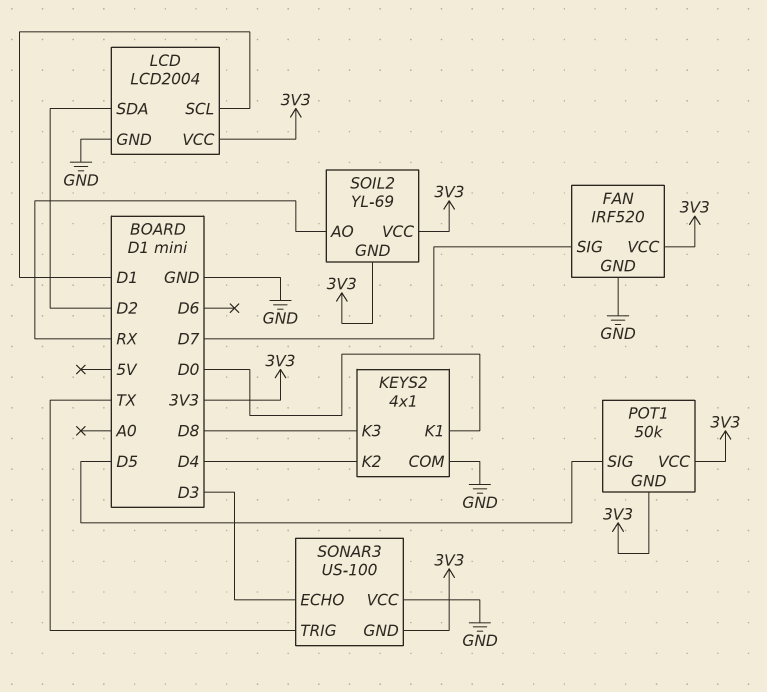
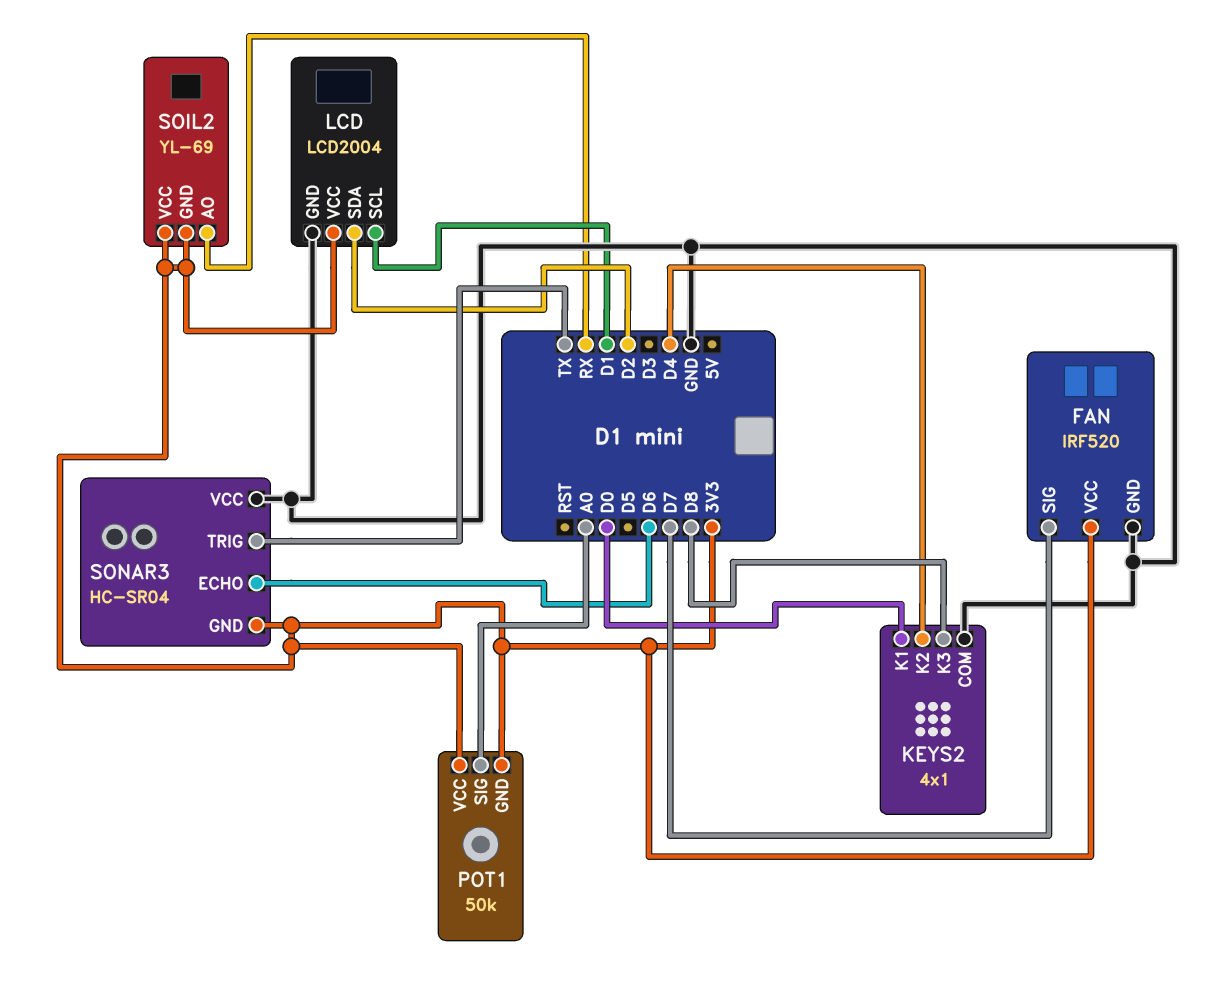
POT1 pin SIG: D5 -> A0
SONAR3: US-100 -> HC-SR04
SONAR3 pin ECHO: D3 -> D6

